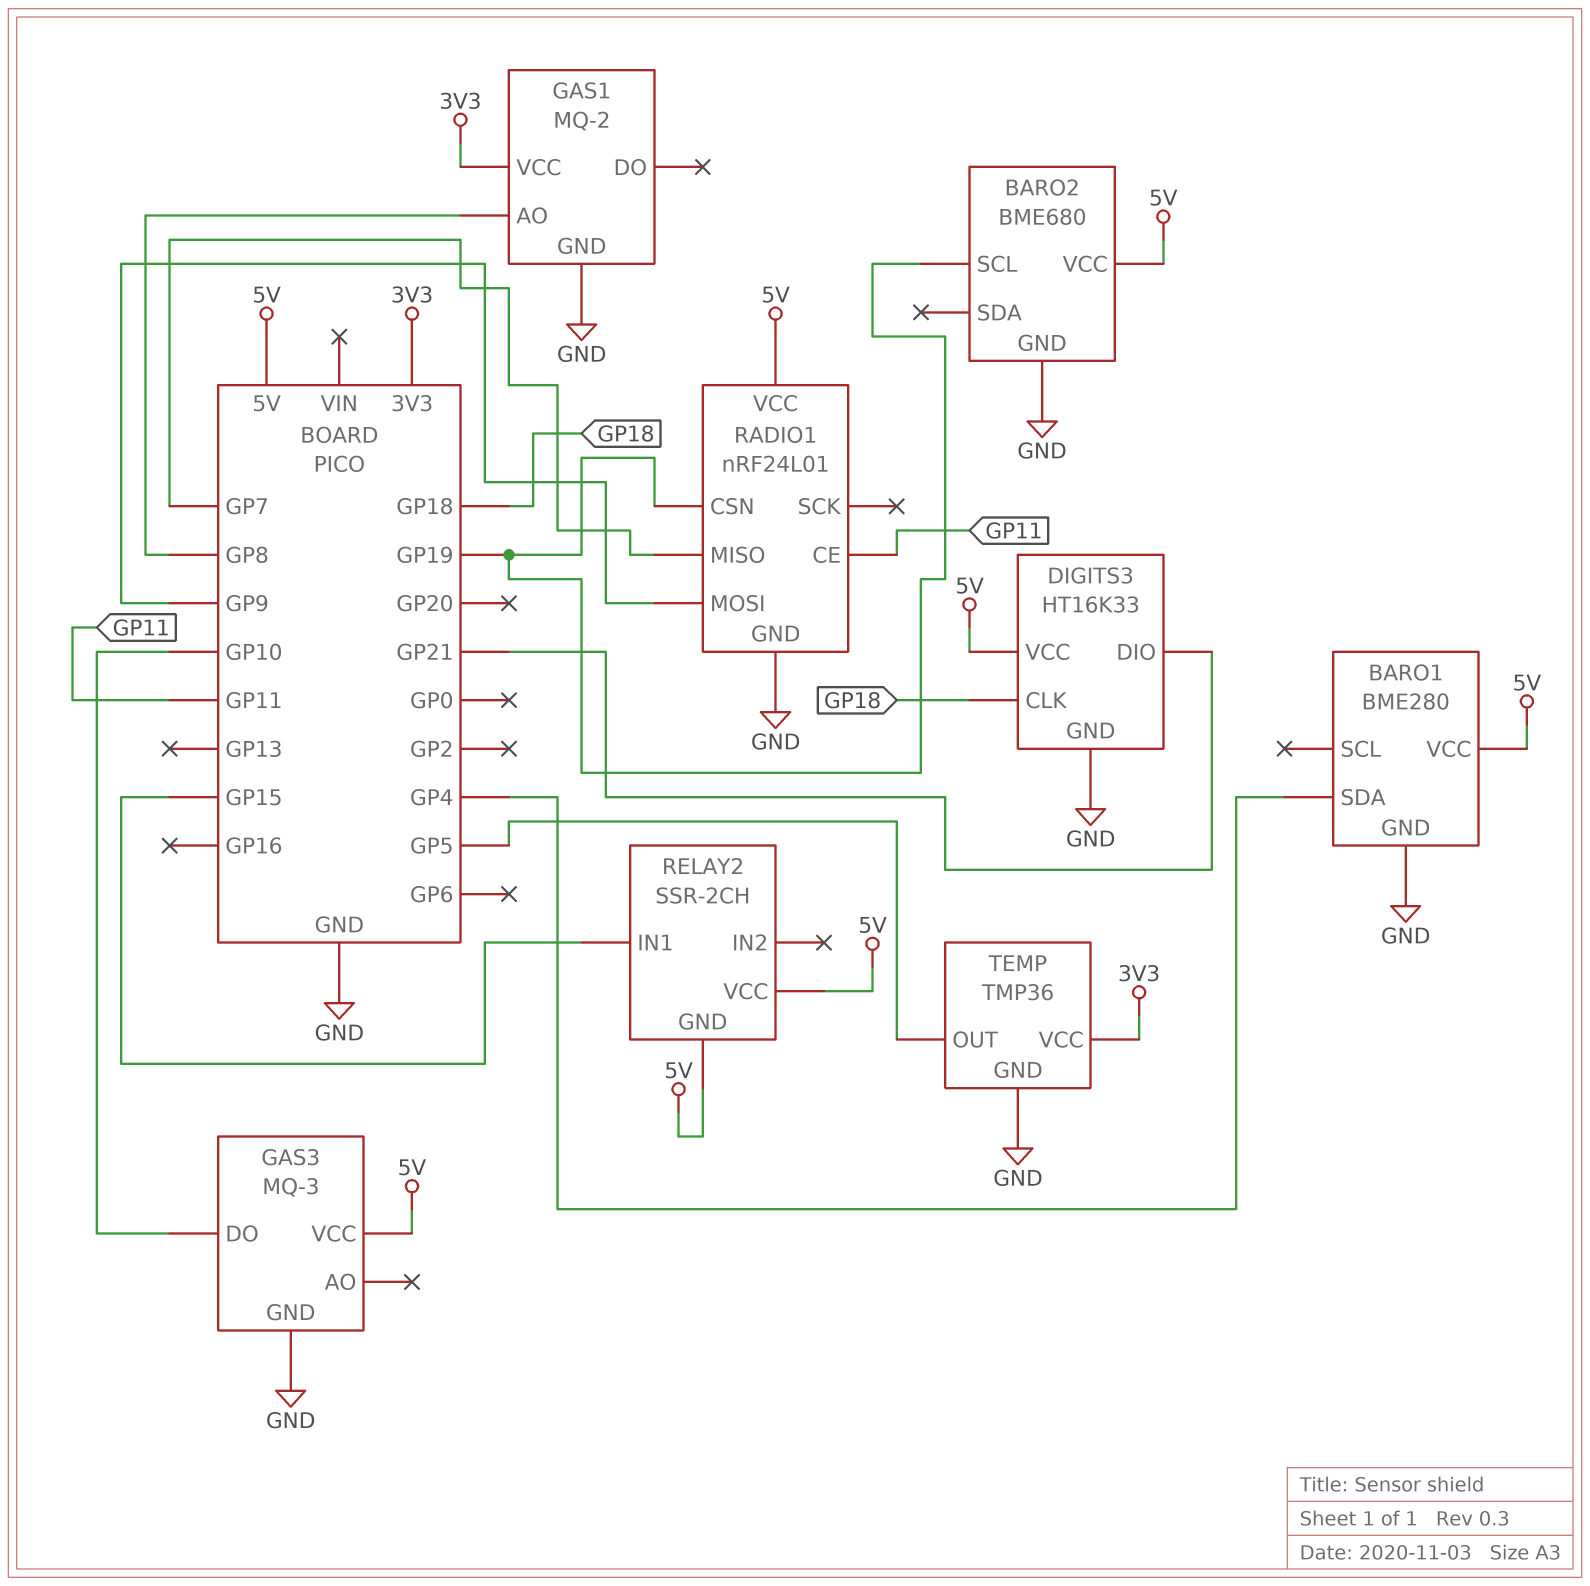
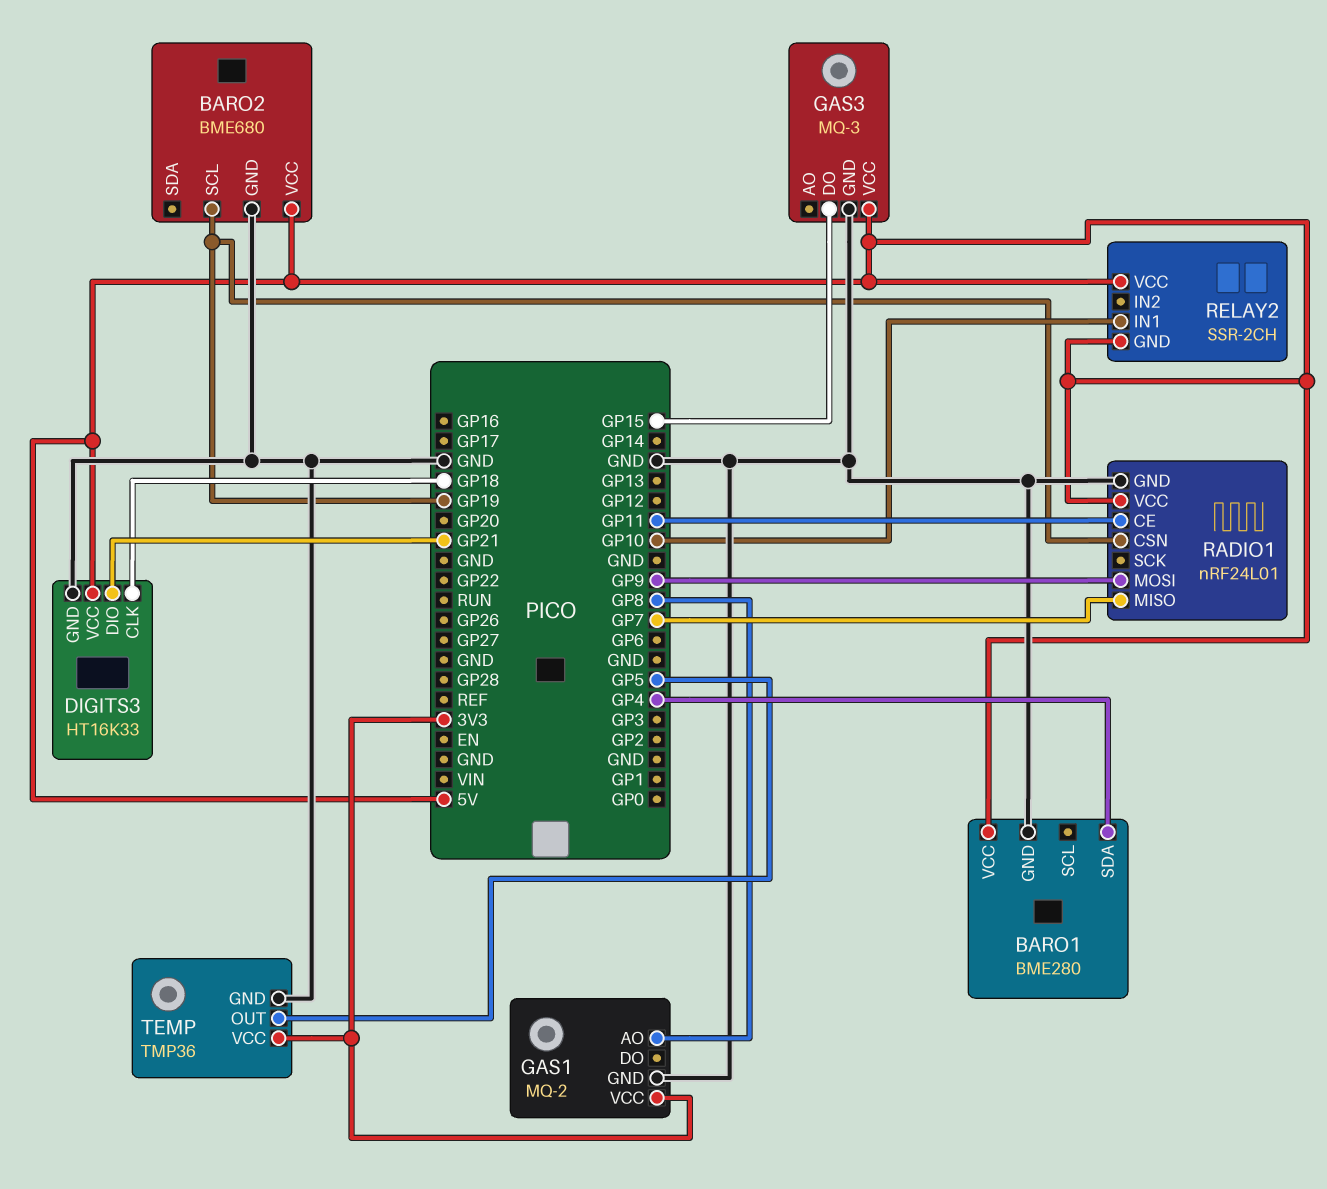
GAS3 pin DO: GP10 -> GP15
RELAY2 pin IN1: GP15 -> GP10

